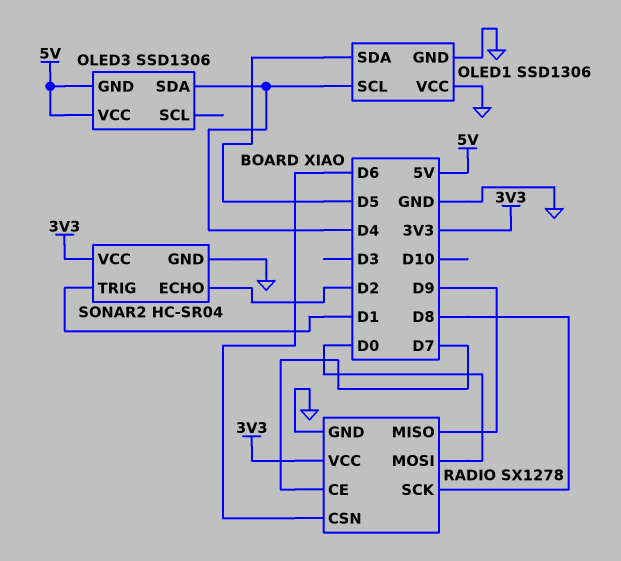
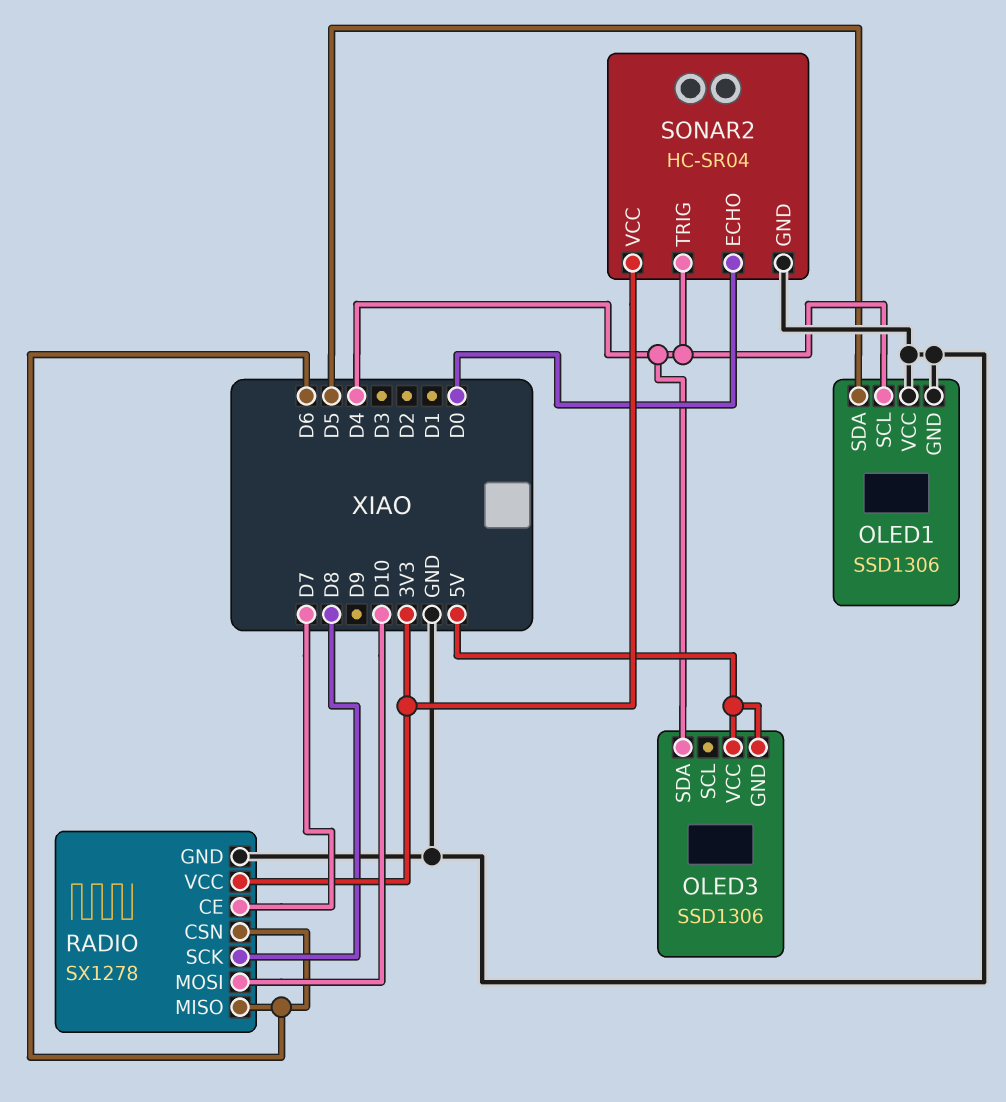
RADIO pin MISO: D9 -> D6
RADIO pin MOSI: D0 -> D10
SONAR2 pin ECHO: D2 -> D0
SONAR2 pin TRIG: D1 -> D4

